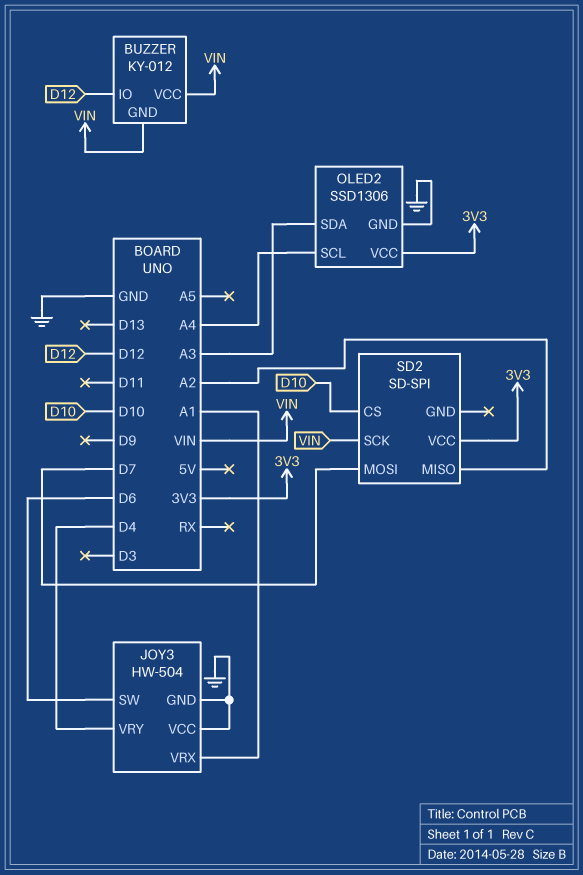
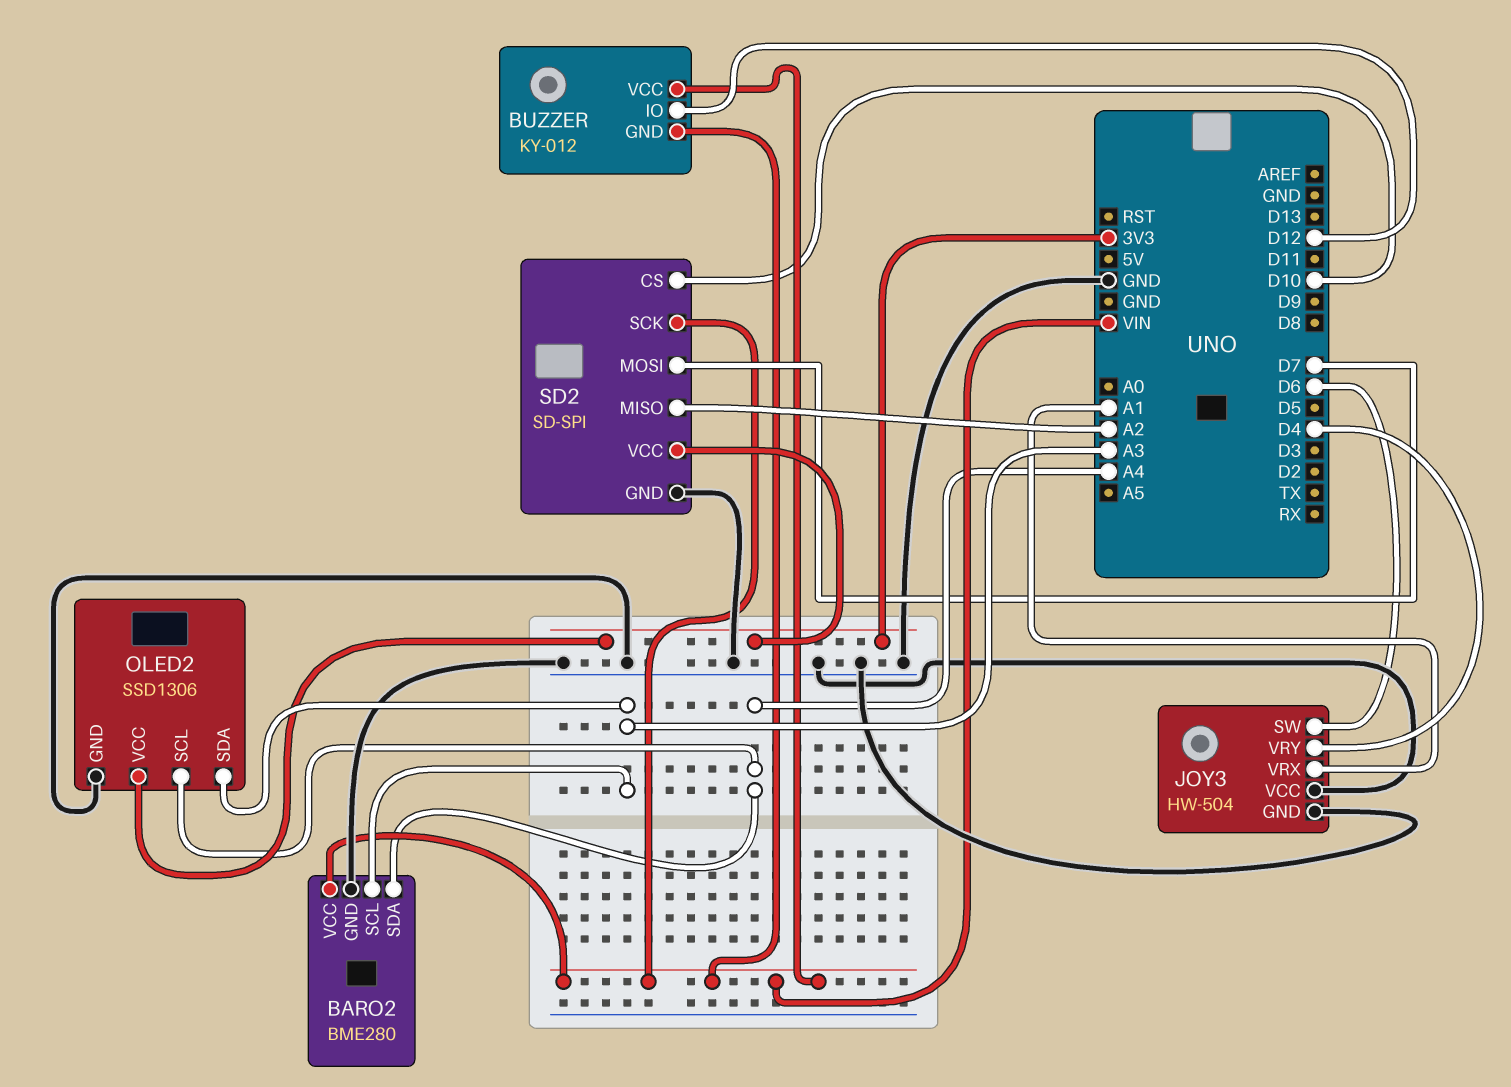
BARO2: none -> BME280
BARO2 pin GND: none -> GND
BARO2 pin SCL: none -> A3
BARO2 pin SDA: none -> A4
BARO2 pin VCC: none -> VIN
SD2 pin GND: none -> GND

